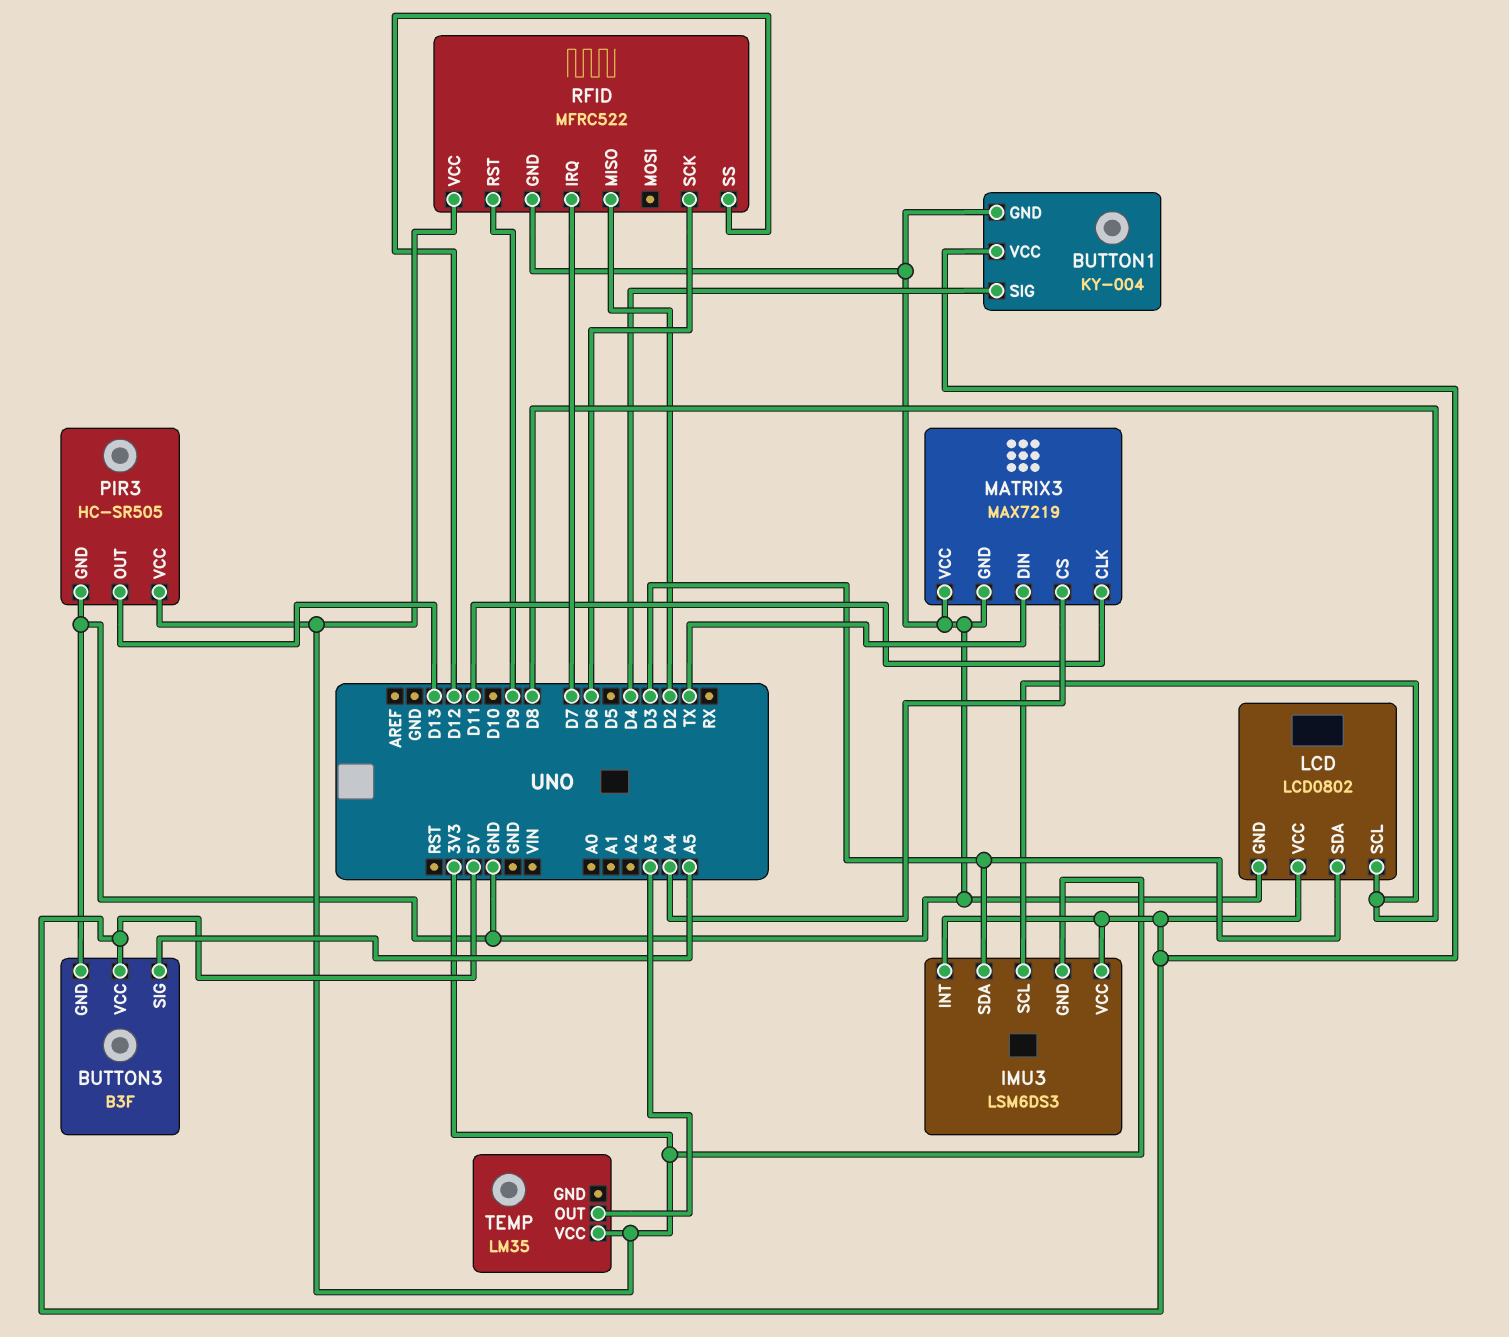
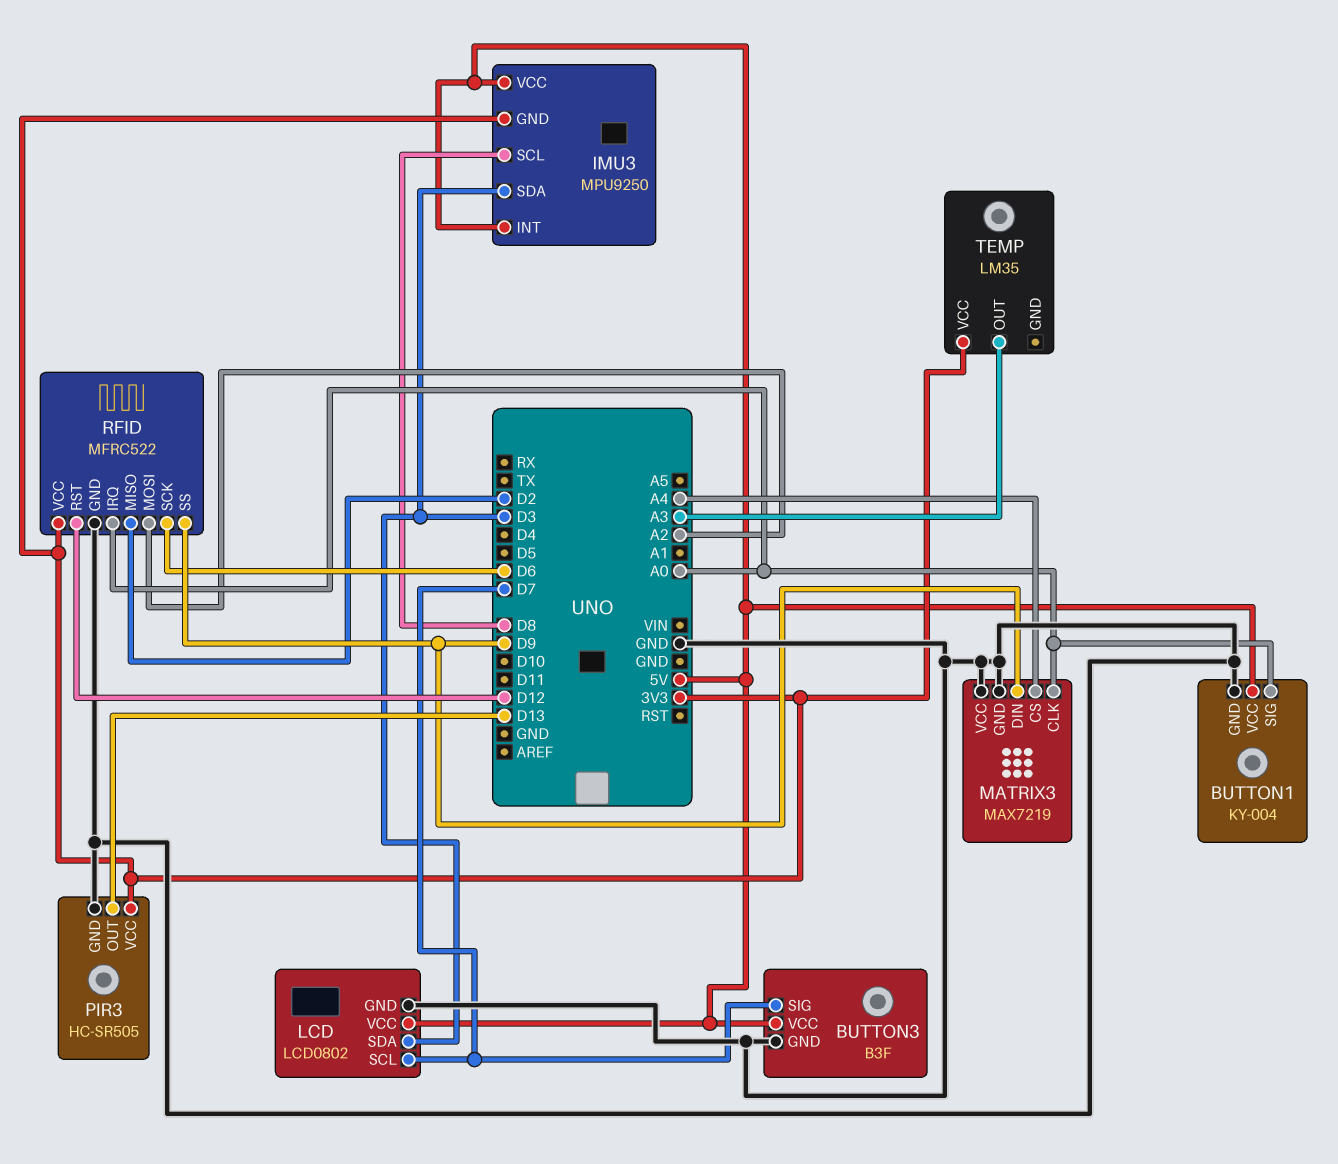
BUTTON1 pin SIG: D4 -> A0
BUTTON3 pin SIG: A5 -> D7
IMU3: LSM6DS3 -> MPU9250
LCD pin SCL: D8 -> D7
MATRIX3 pin CLK: D11 -> A0
MATRIX3 pin DIN: TX -> D9
RFID pin IRQ: D7 -> A0
RFID pin MOSI: none -> A2
RFID pin RST: D9 -> D12
RFID pin SS: D12 -> D9

